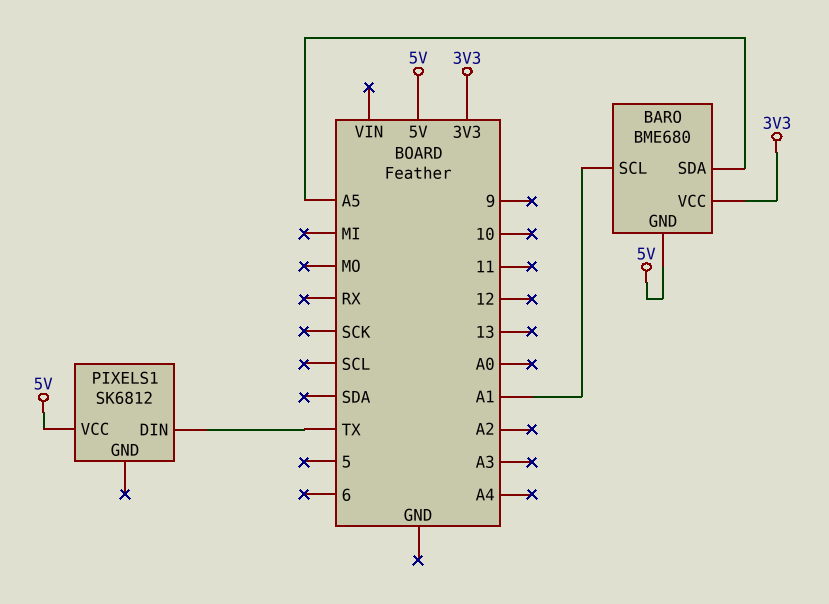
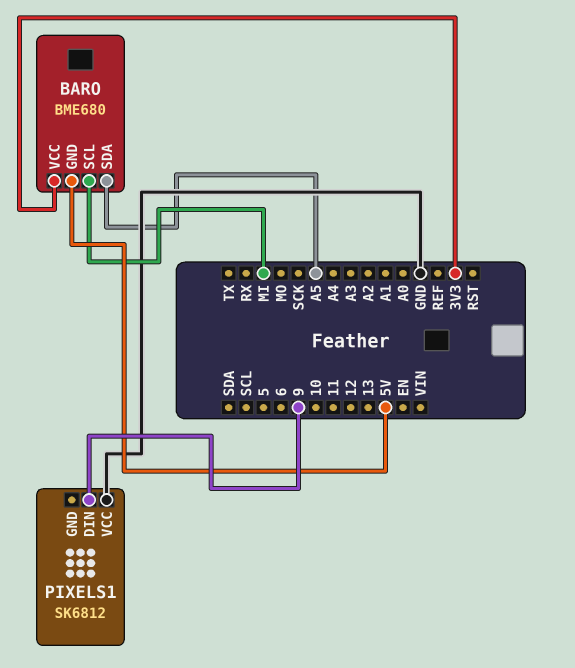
BARO pin SCL: A1 -> MI
PIXELS1 pin DIN: TX -> 9
PIXELS1 pin VCC: 5V -> GND

